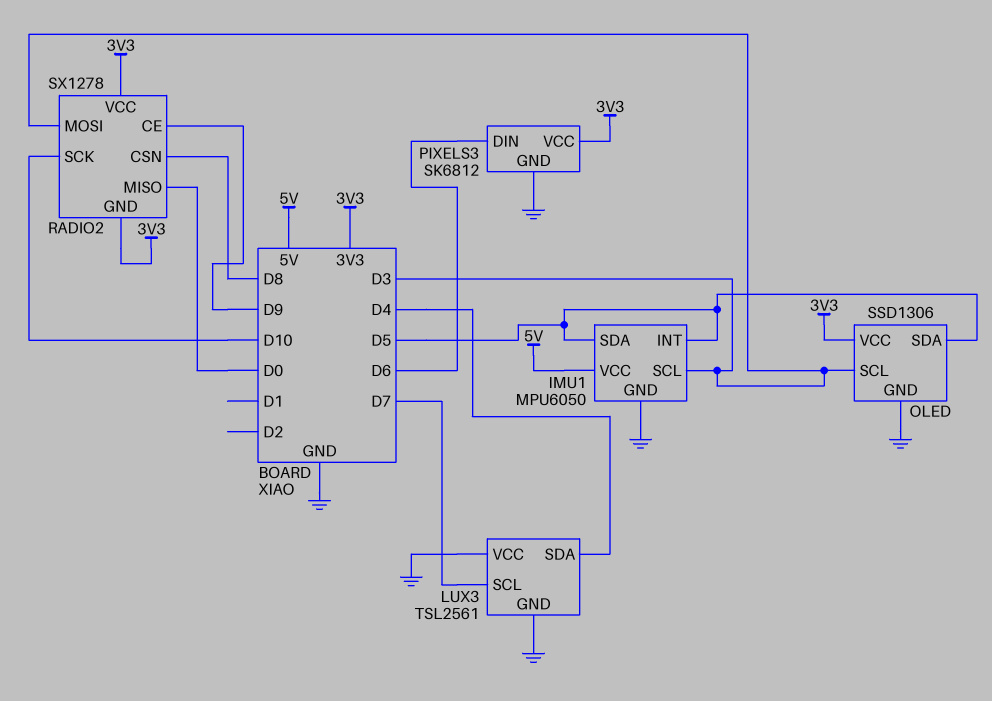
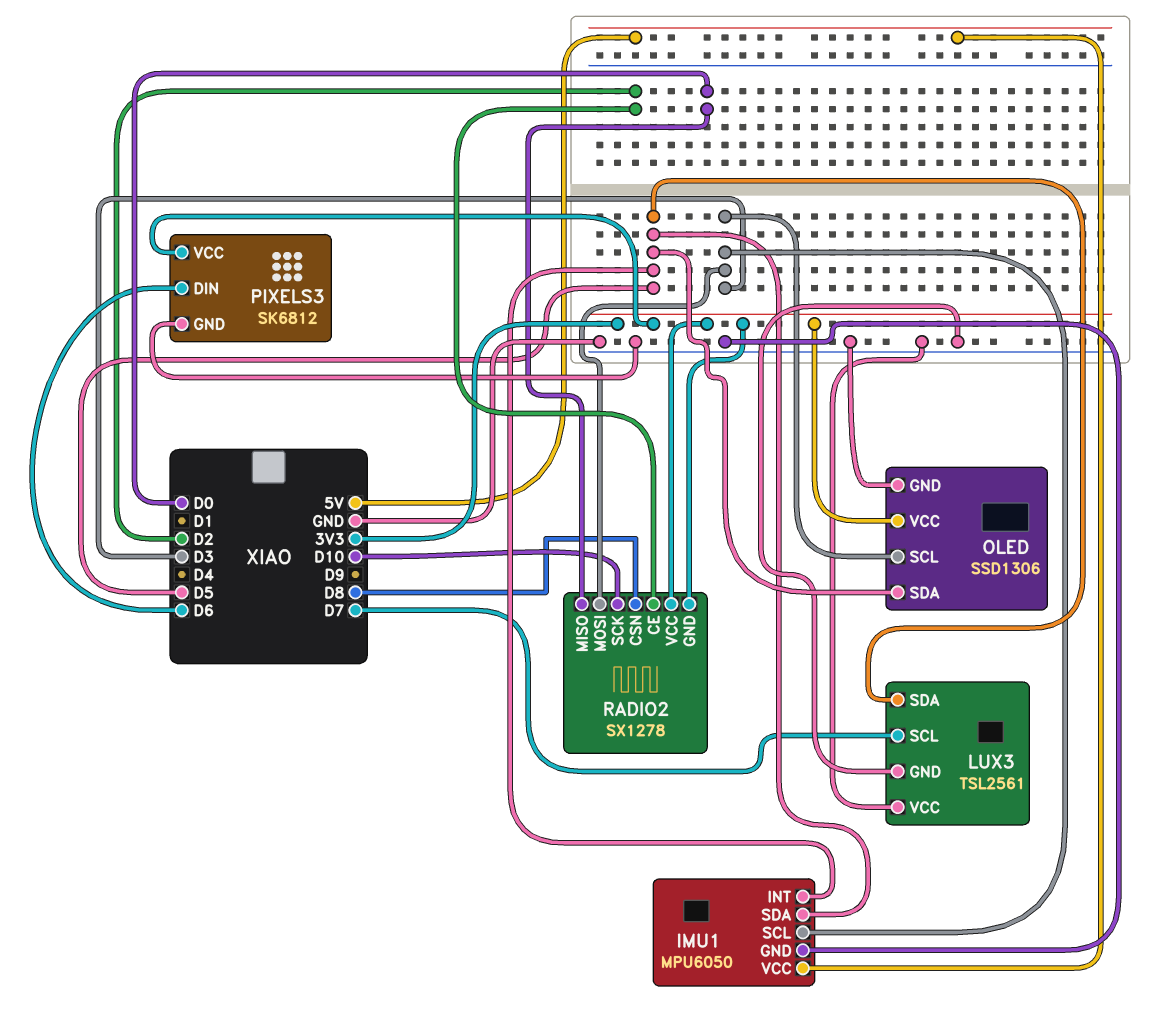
LUX3 pin SDA: D4 -> D5
RADIO2 pin CE: D9 -> D2

